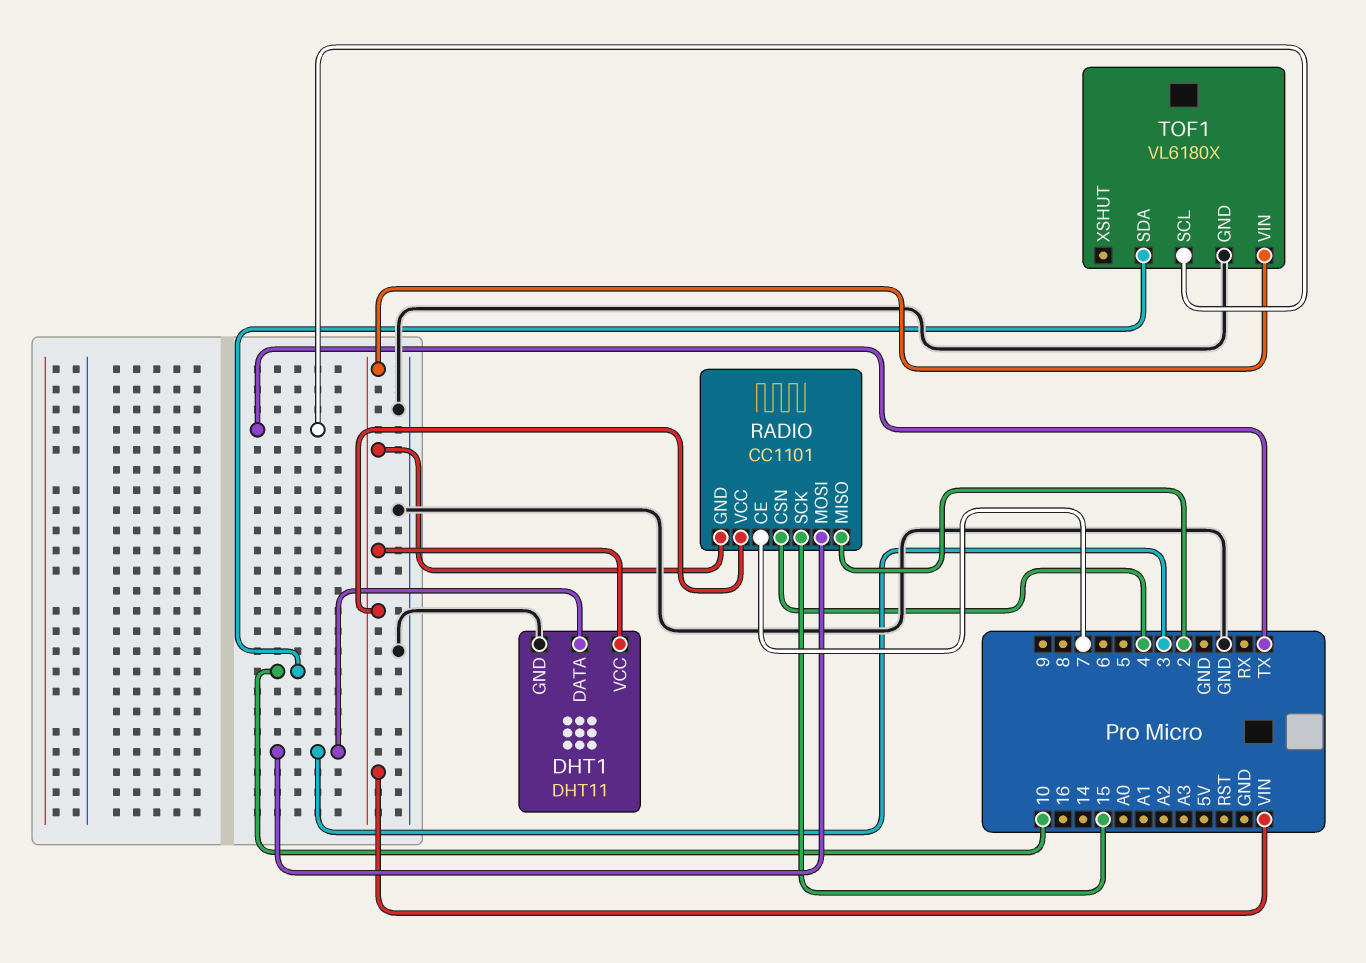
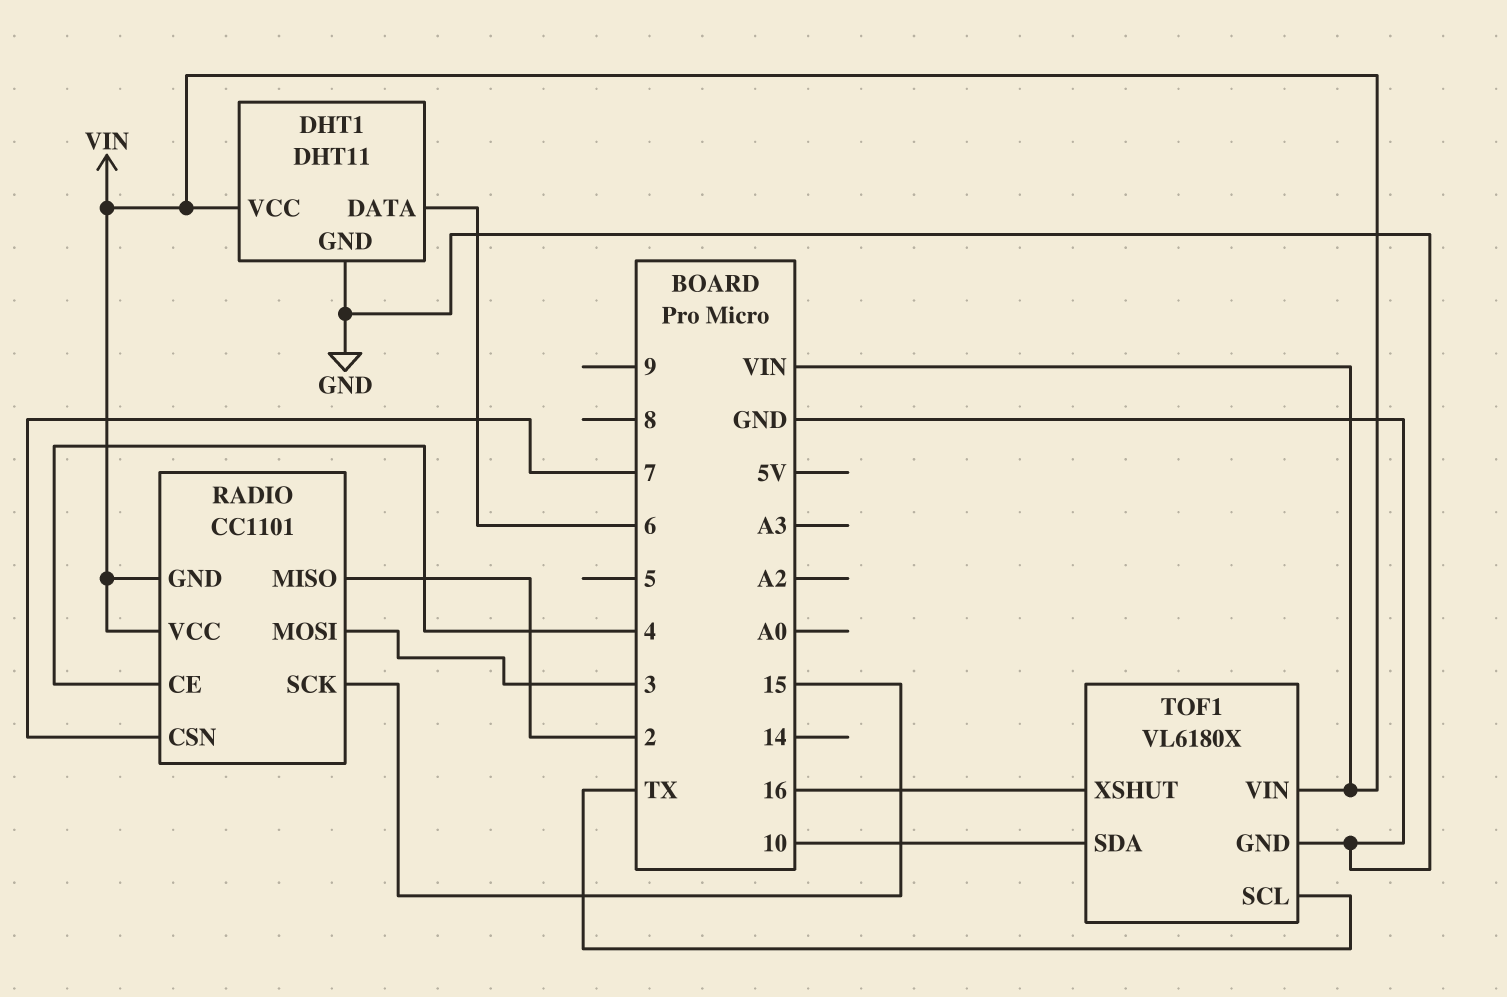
DHT1 pin DATA: 3 -> 6
RADIO pin CE: 7 -> 4
RADIO pin CSN: 4 -> 7
TOF1 pin XSHUT: none -> 16

